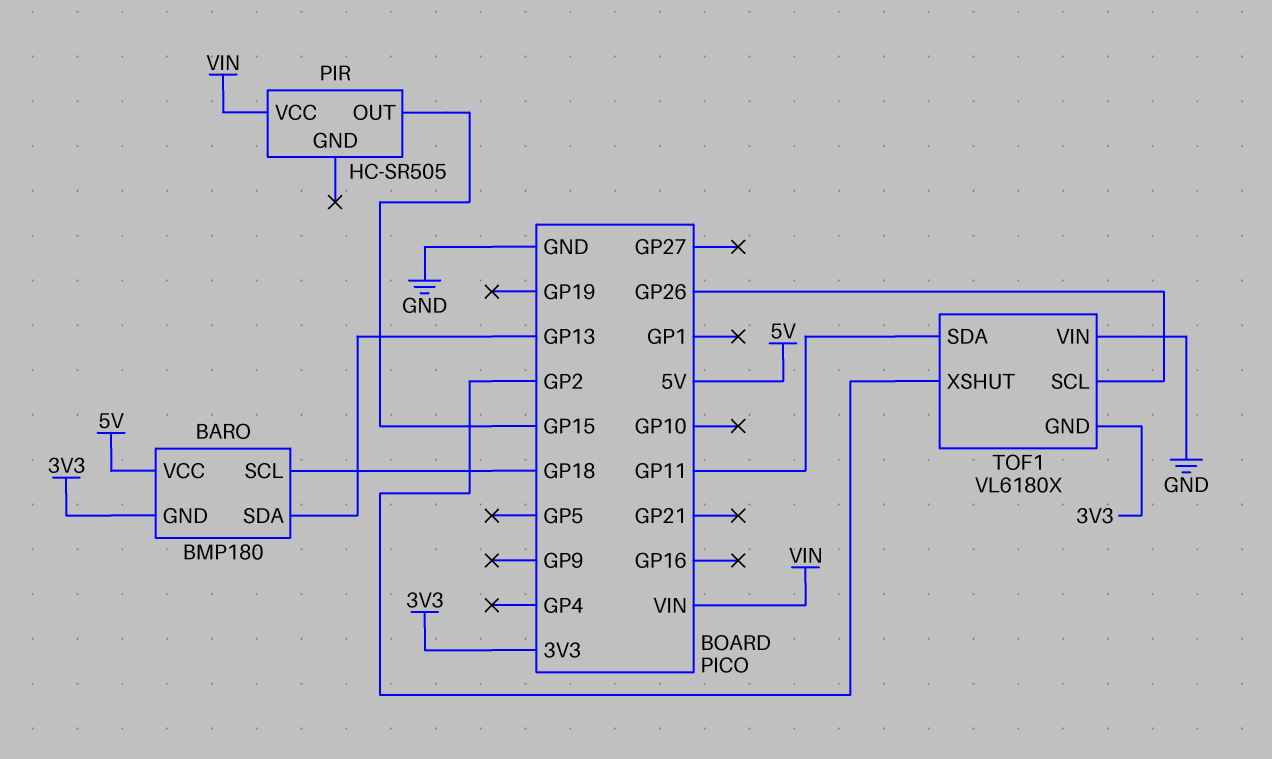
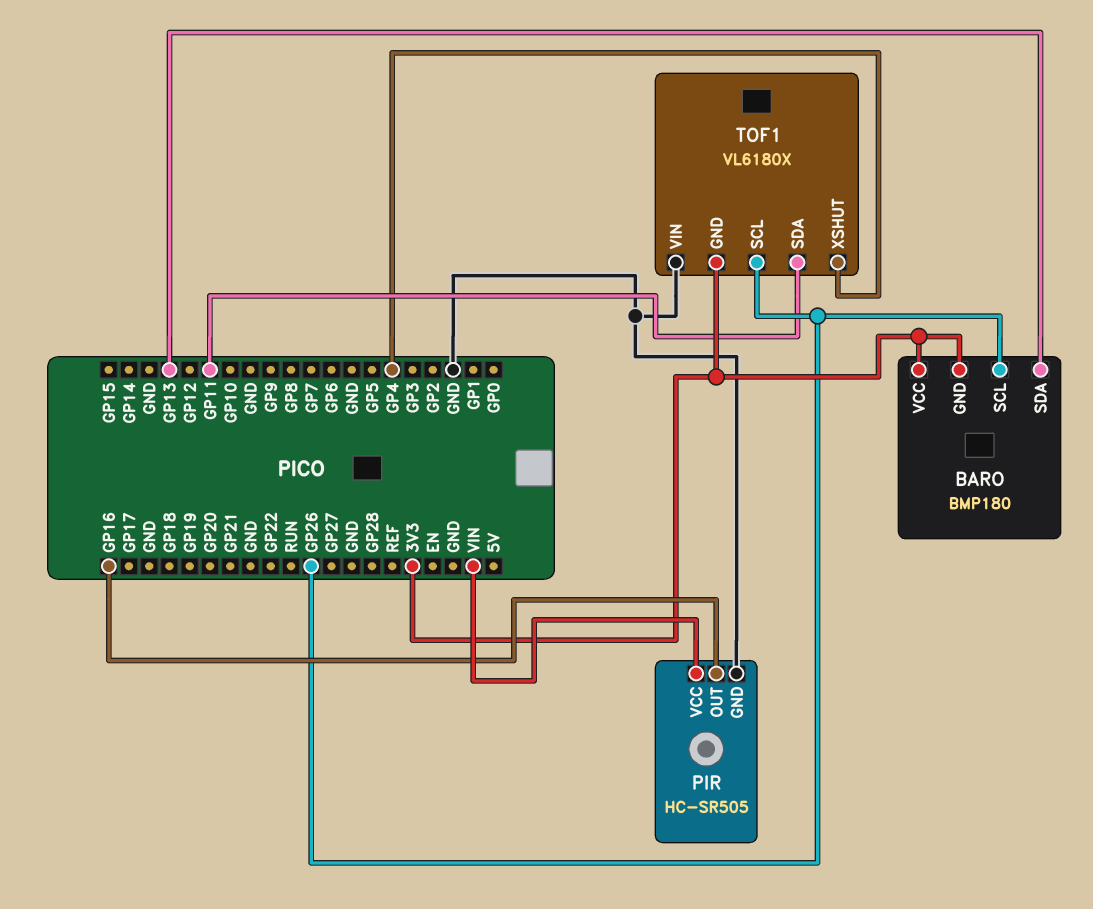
BARO pin SCL: GP18 -> GP26
BARO pin VCC: 5V -> 3V3
PIR pin GND: none -> GND
PIR pin OUT: GP15 -> GP16
TOF1 pin XSHUT: GP2 -> GP4

